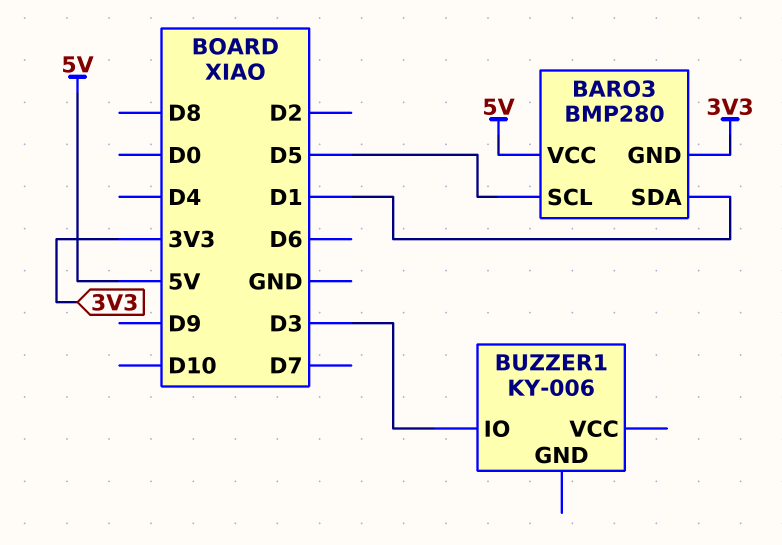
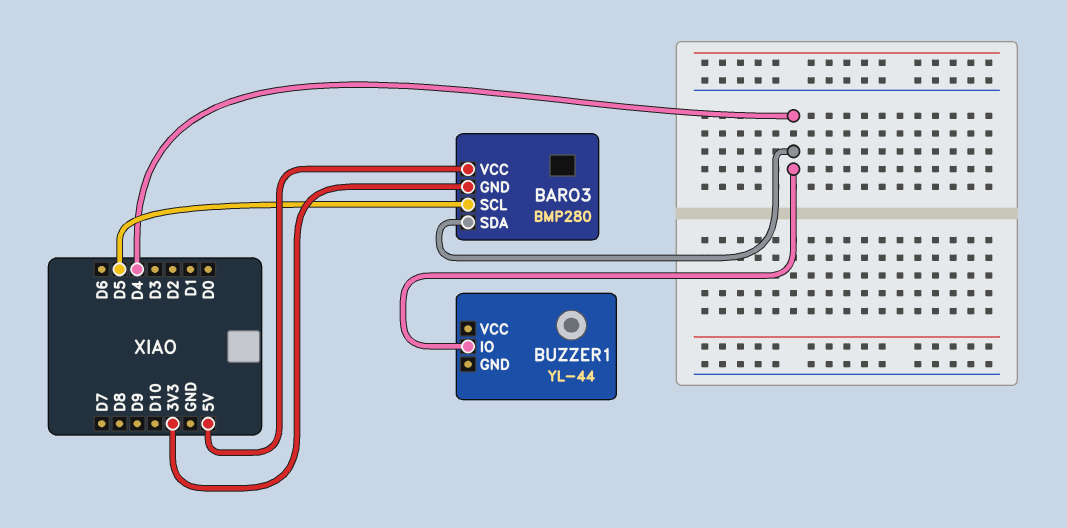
BARO3 pin SDA: D1 -> D4
BUZZER1: KY-006 -> YL-44
BUZZER1 pin IO: D3 -> D4

